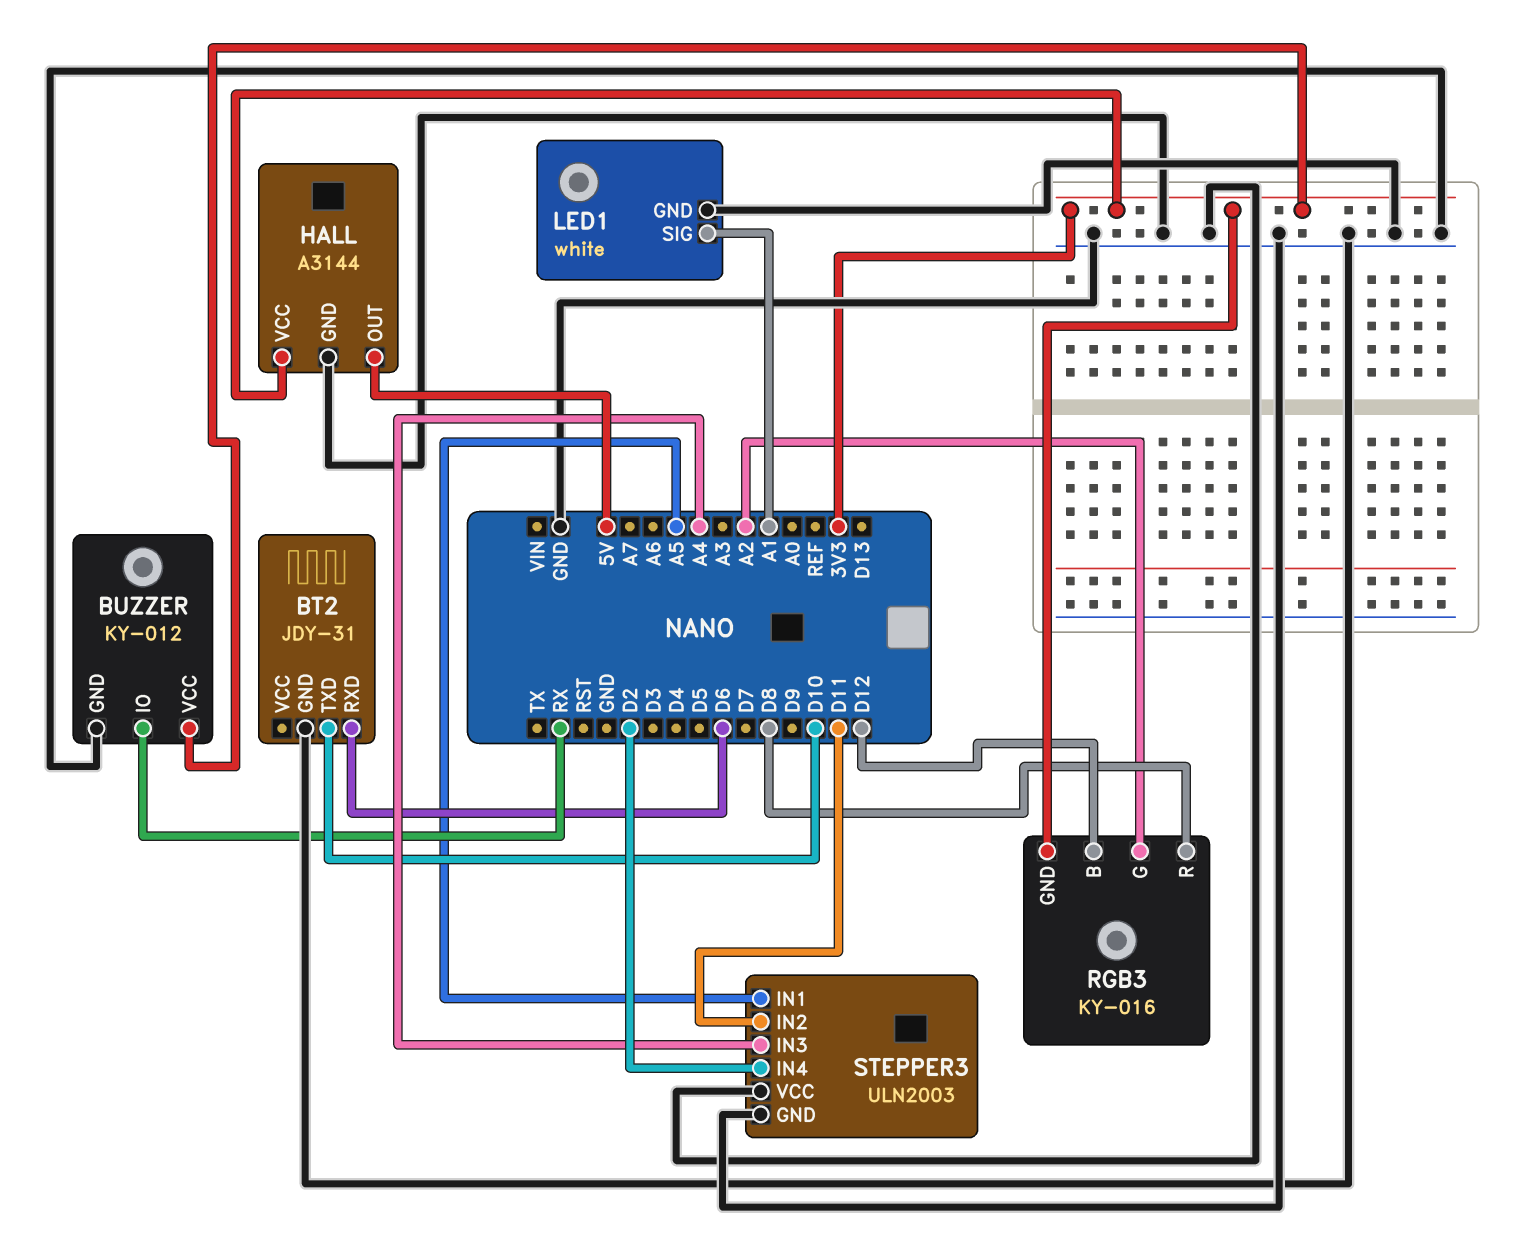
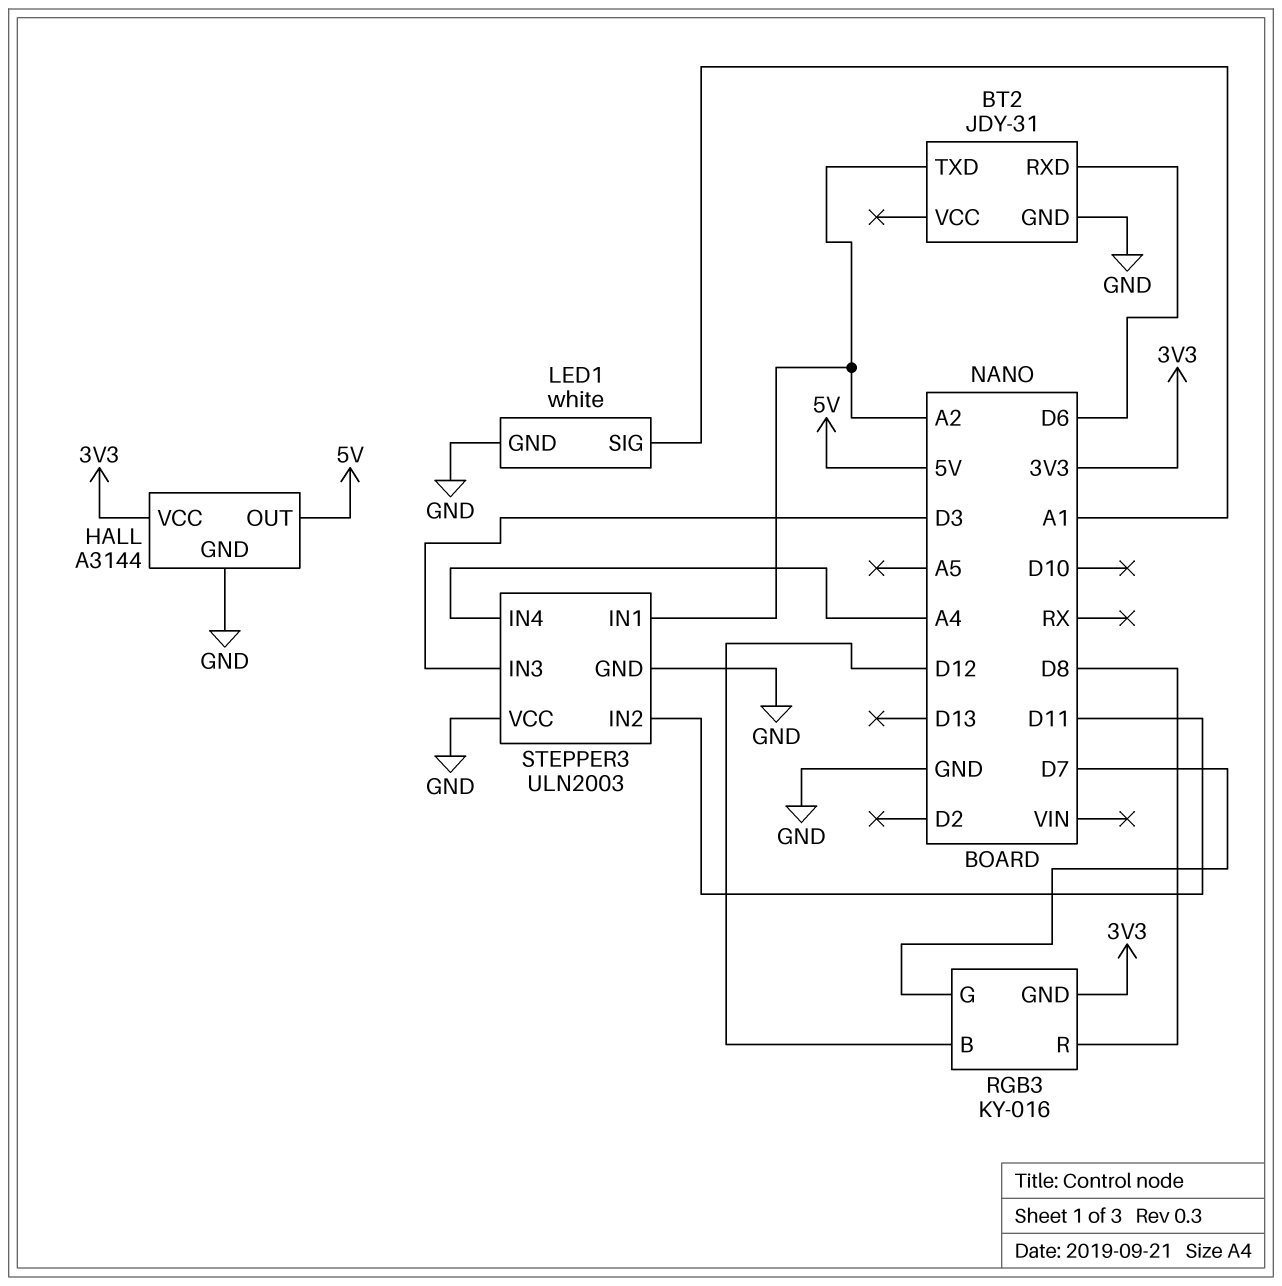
BT2 pin TXD: D10 -> A2
BUZZER: KY-012 -> none
BUZZER pin GND: GND -> none
BUZZER pin IO: RX -> none
BUZZER pin VCC: 3V3 -> none
RGB3 pin G: A2 -> D7
STEPPER3 pin IN1: A5 -> A2
STEPPER3 pin IN3: A4 -> D3
STEPPER3 pin IN4: D2 -> A4

